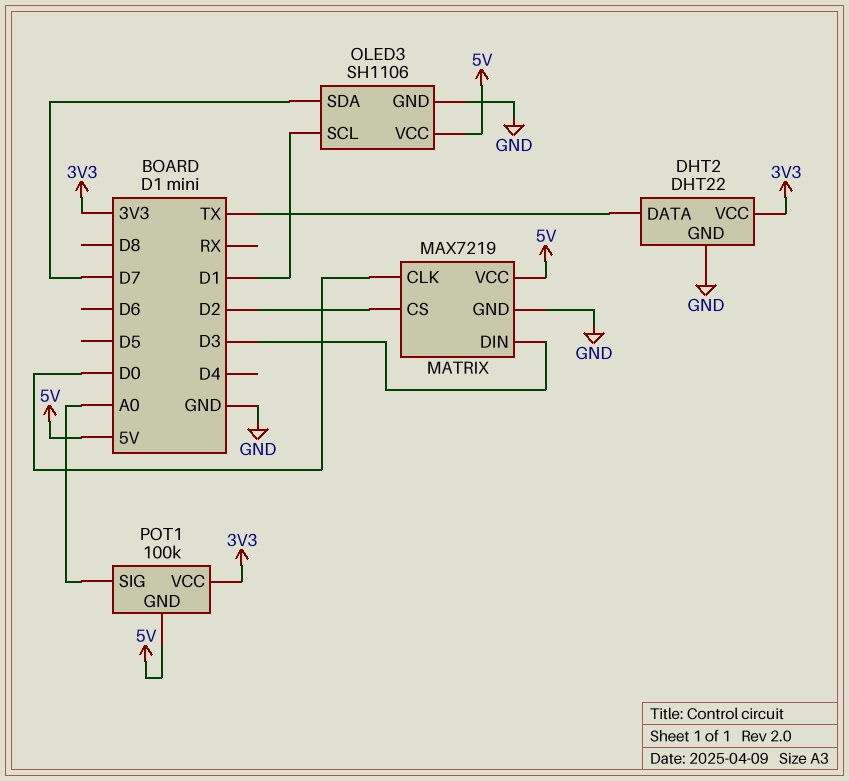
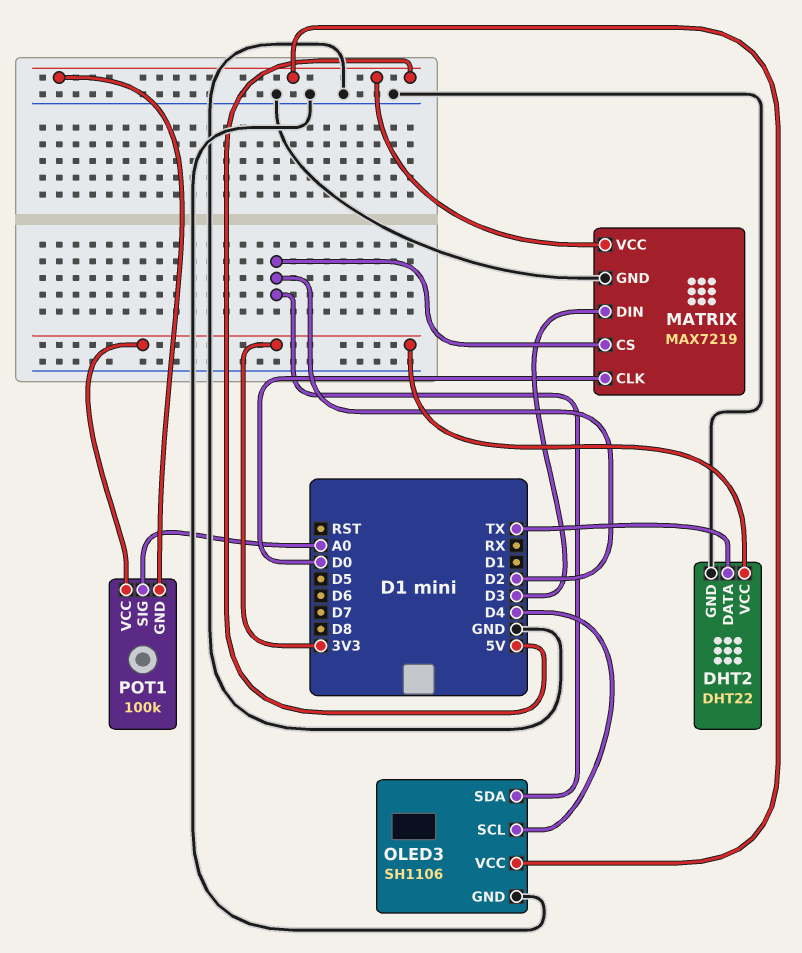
OLED3 pin SCL: D1 -> D4
OLED3 pin SDA: D7 -> D2

